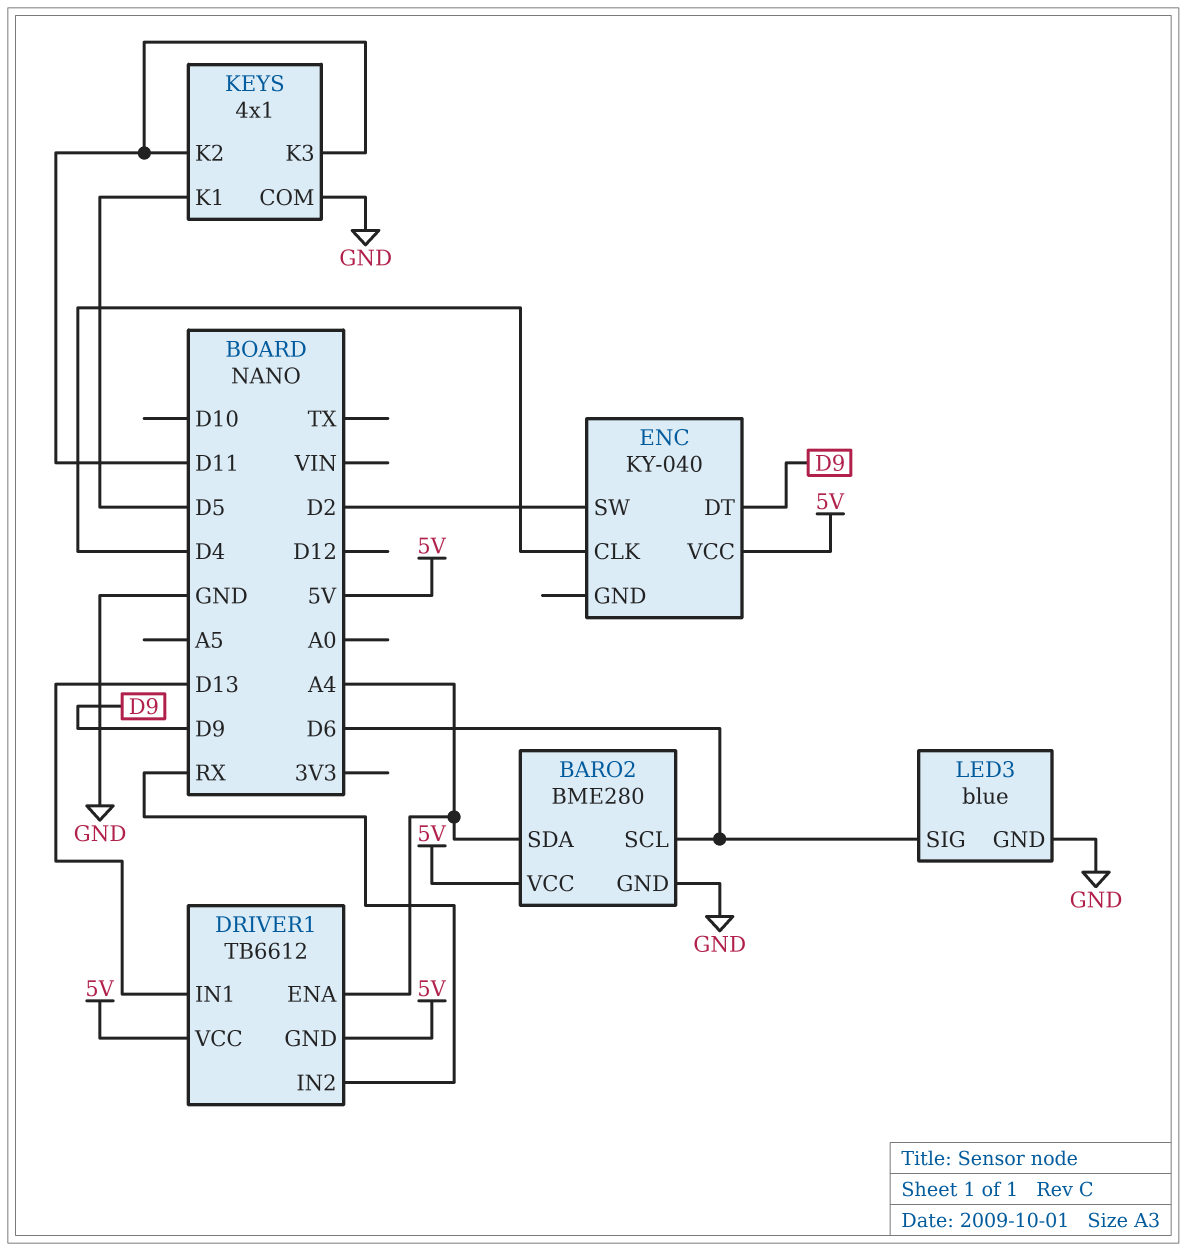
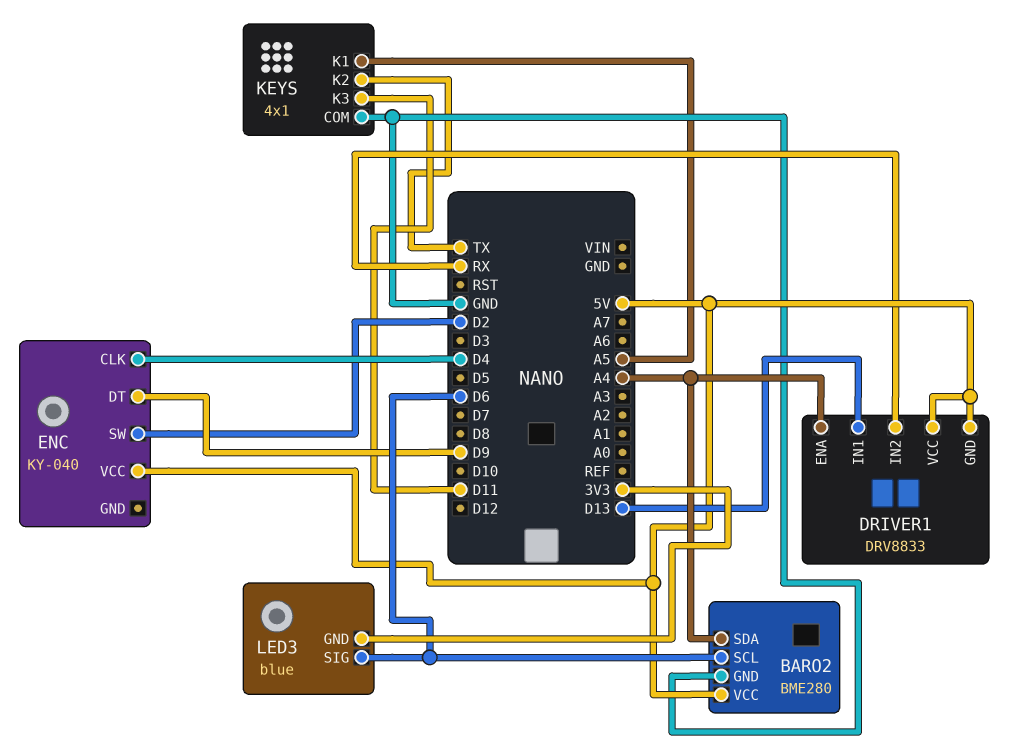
DRIVER1: TB6612 -> DRV8833
KEYS pin K1: D5 -> A5
KEYS pin K2: D11 -> TX
LED3 pin GND: GND -> 3V3

